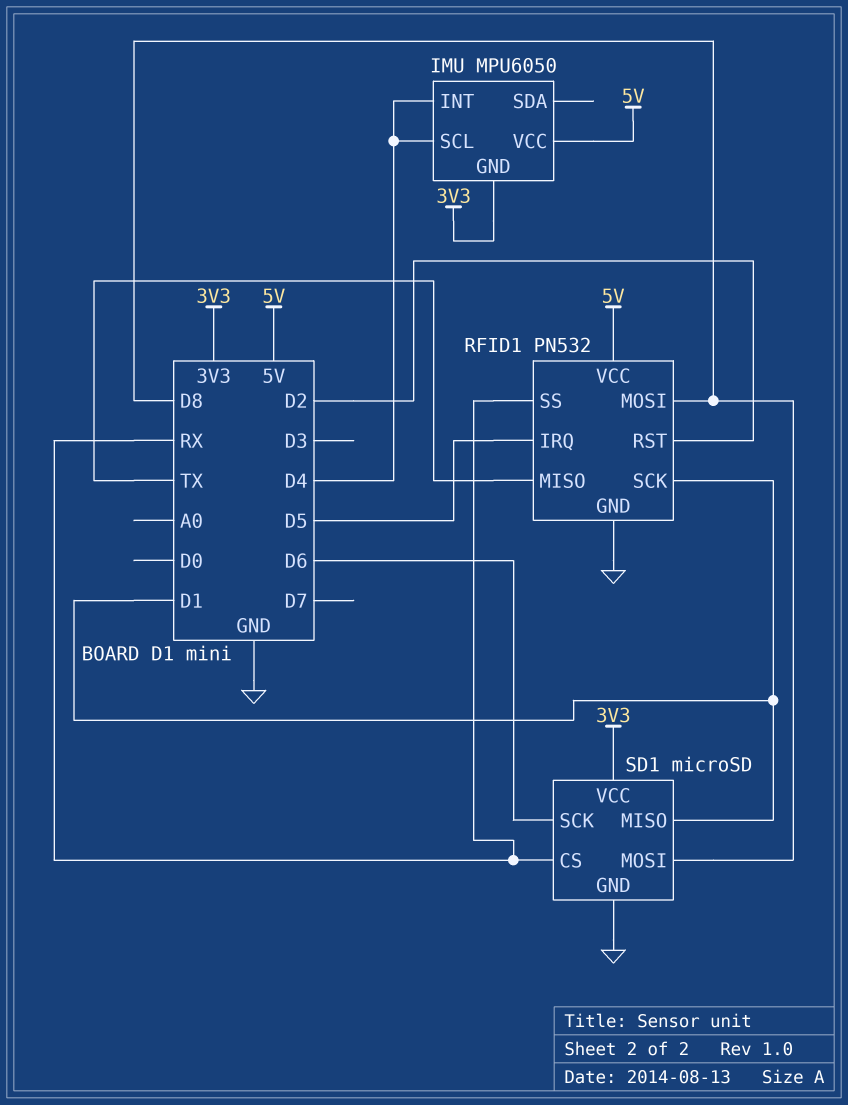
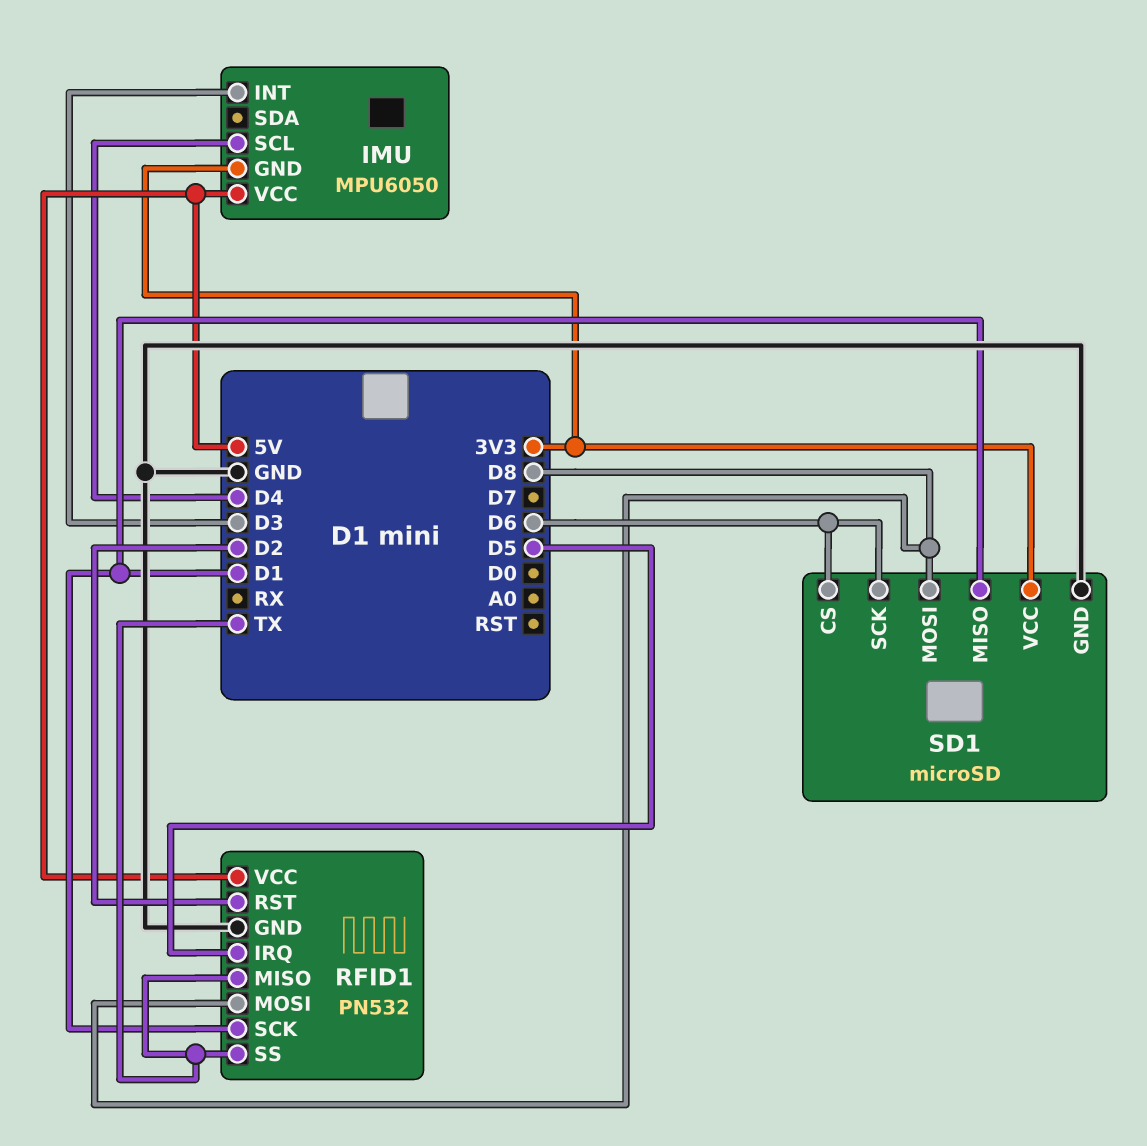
IMU pin INT: D4 -> D3
RFID1 pin SS: RX -> TX
SD1 pin CS: RX -> D6

